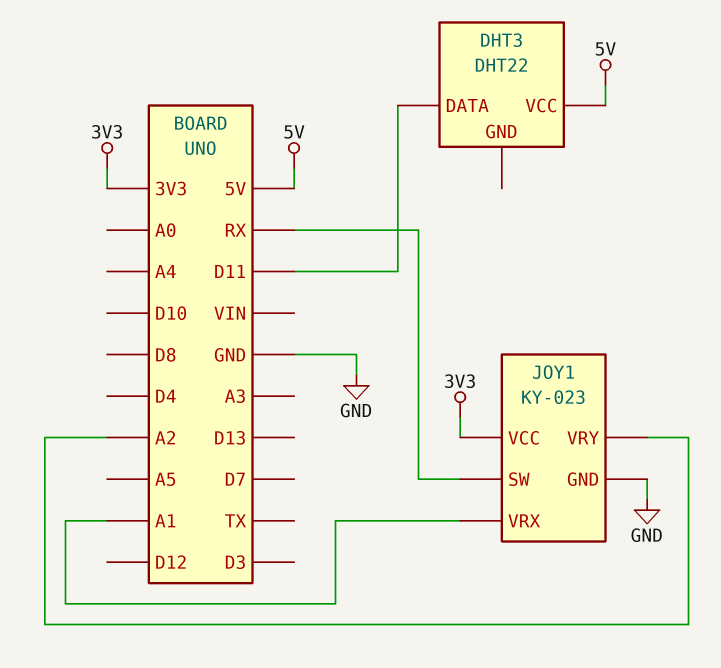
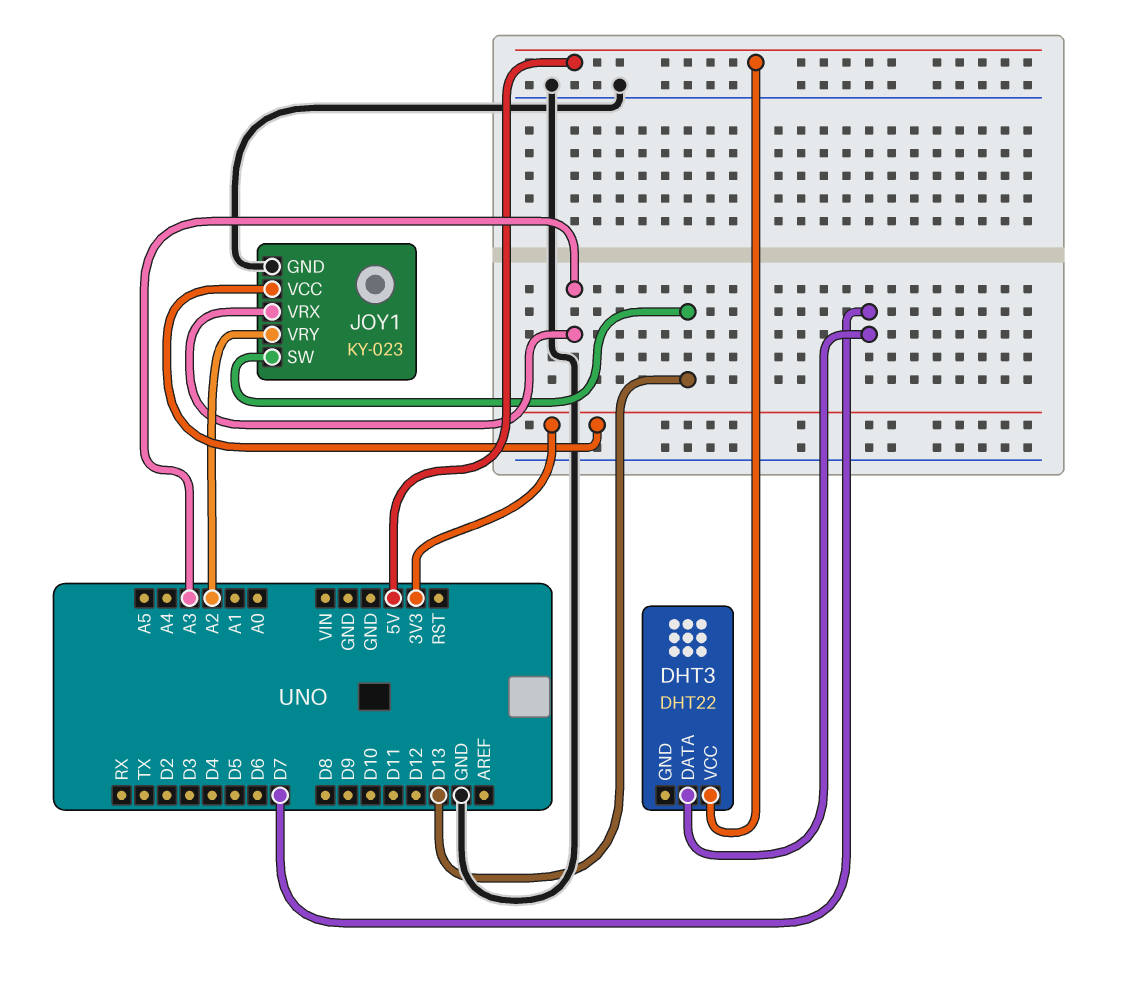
DHT3 pin DATA: D11 -> D7
JOY1 pin SW: RX -> D13
JOY1 pin VRX: A1 -> A3

